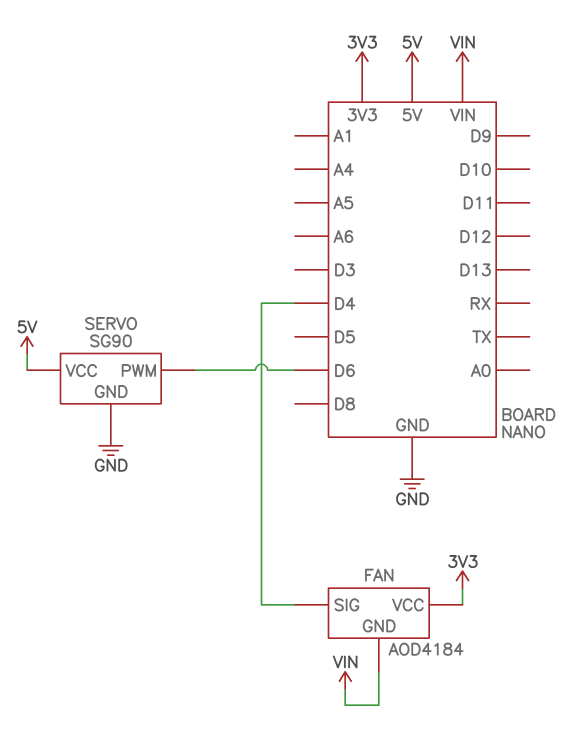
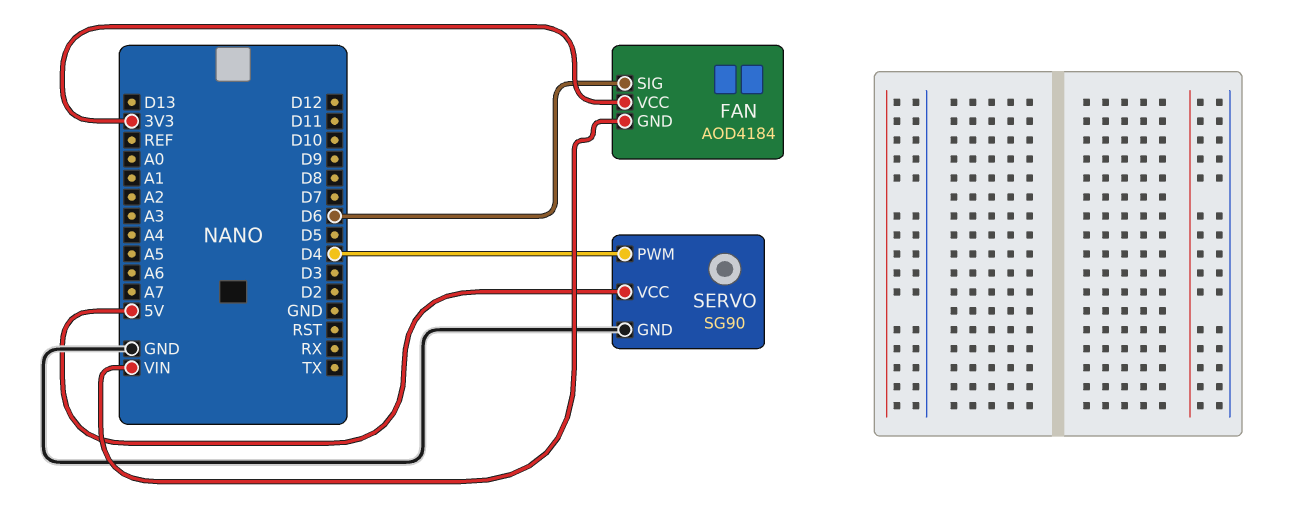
FAN pin SIG: D4 -> D6
SERVO pin PWM: D6 -> D4

